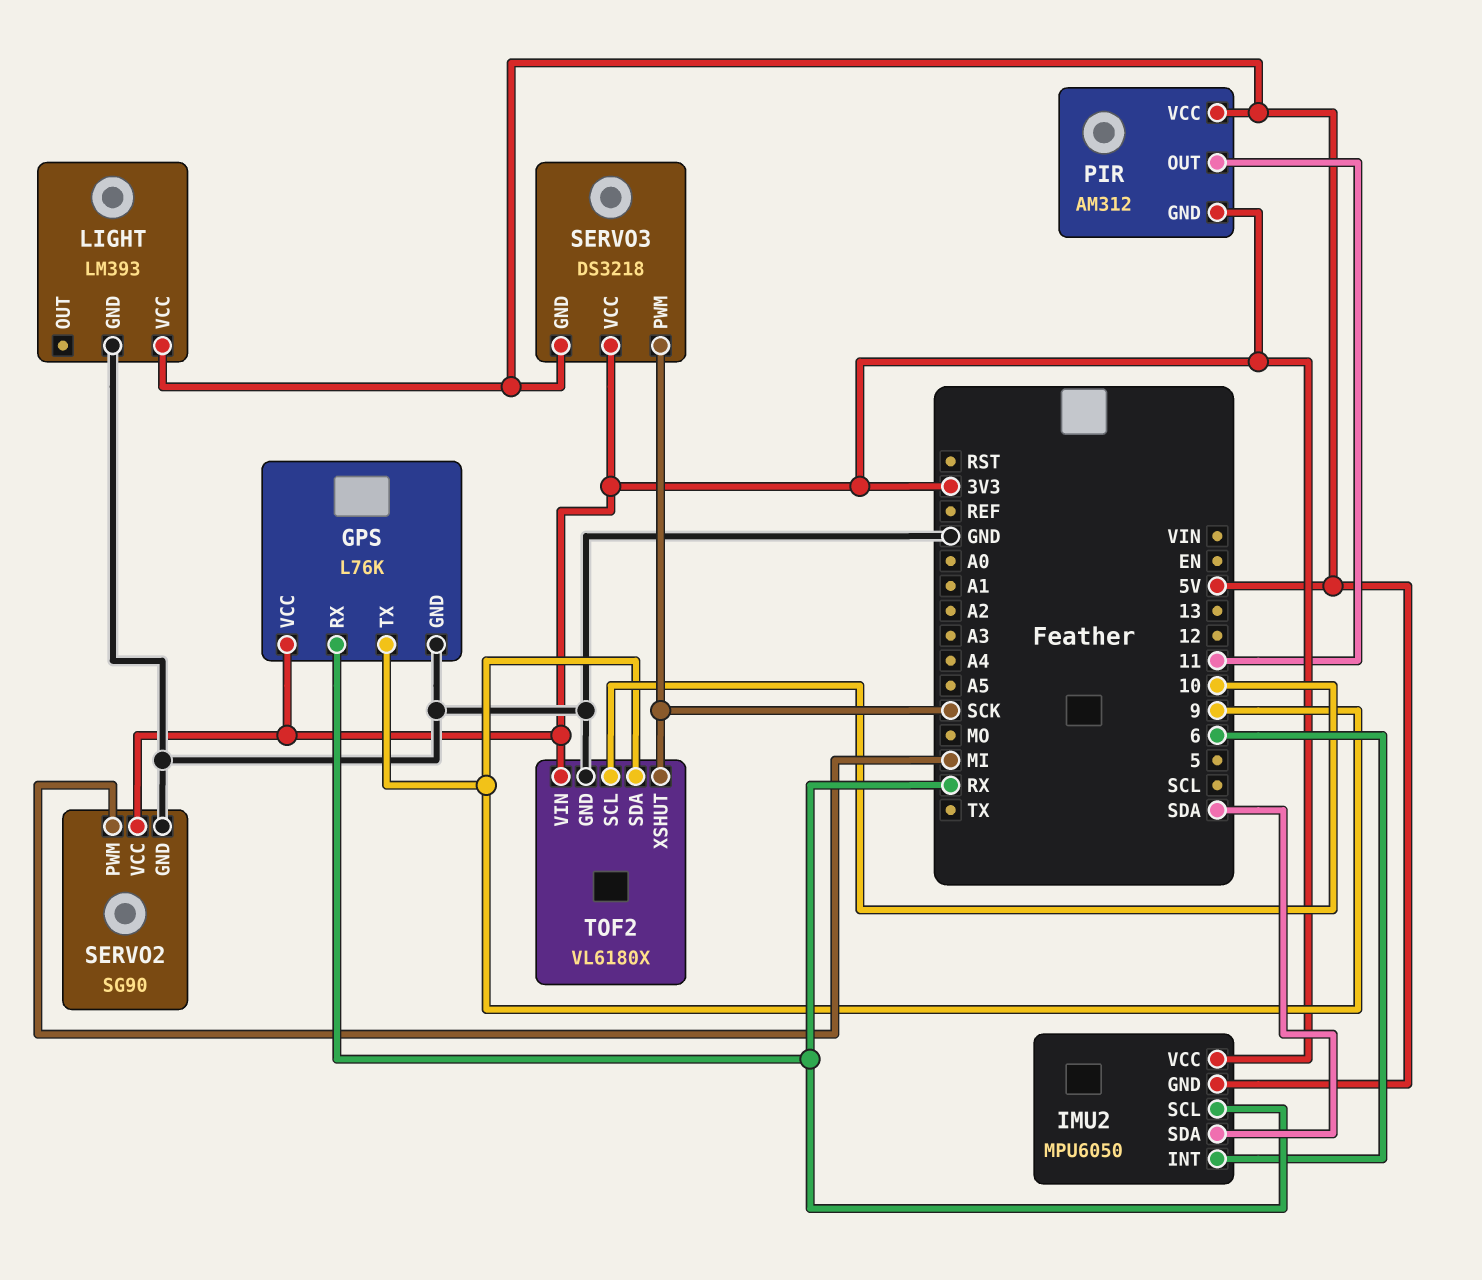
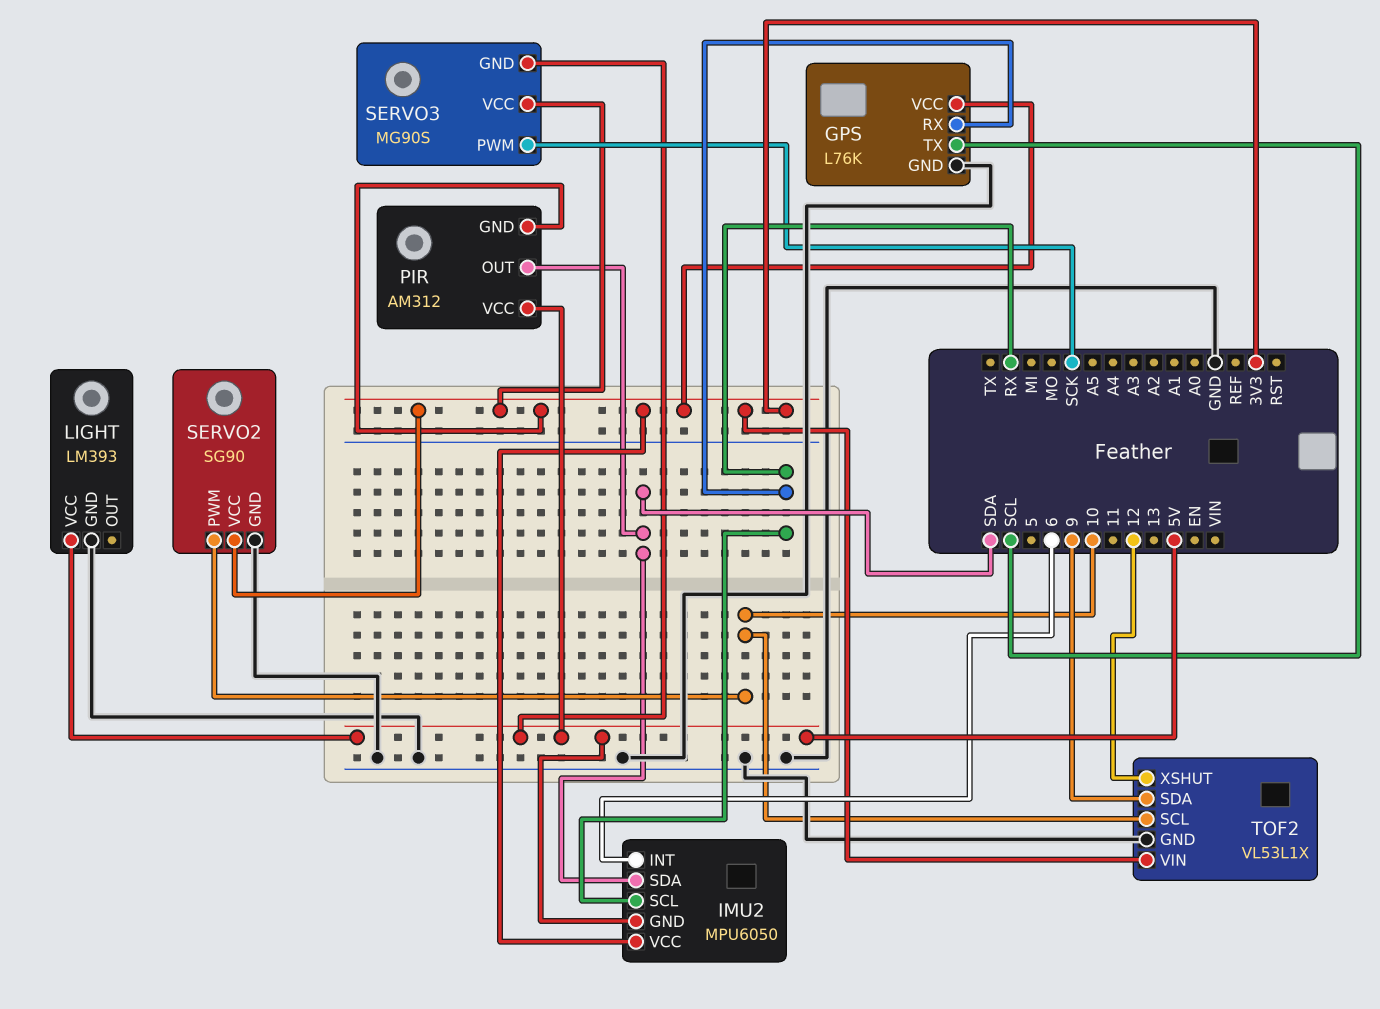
GPS pin TX: 9 -> SCL
PIR pin OUT: 11 -> SDA
SERVO2 pin PWM: MI -> 10
SERVO3: DS3218 -> MG90S
TOF2: VL6180X -> VL53L1X
TOF2 pin XSHUT: SCK -> 12

